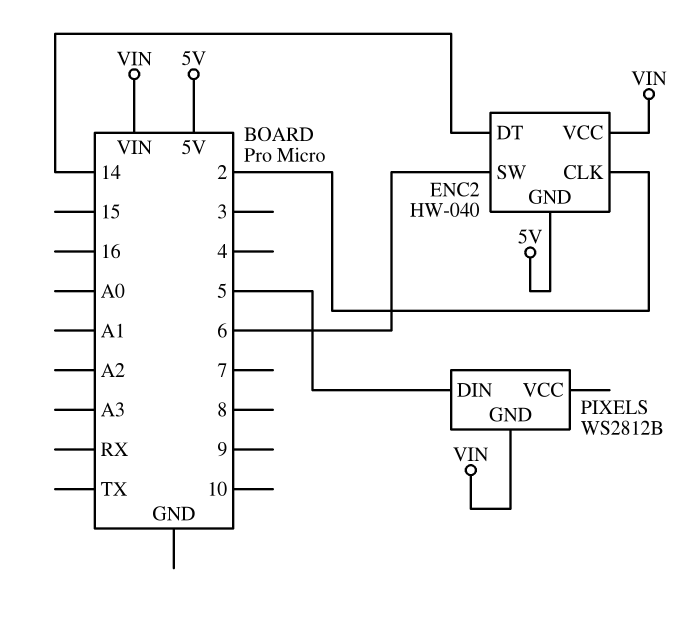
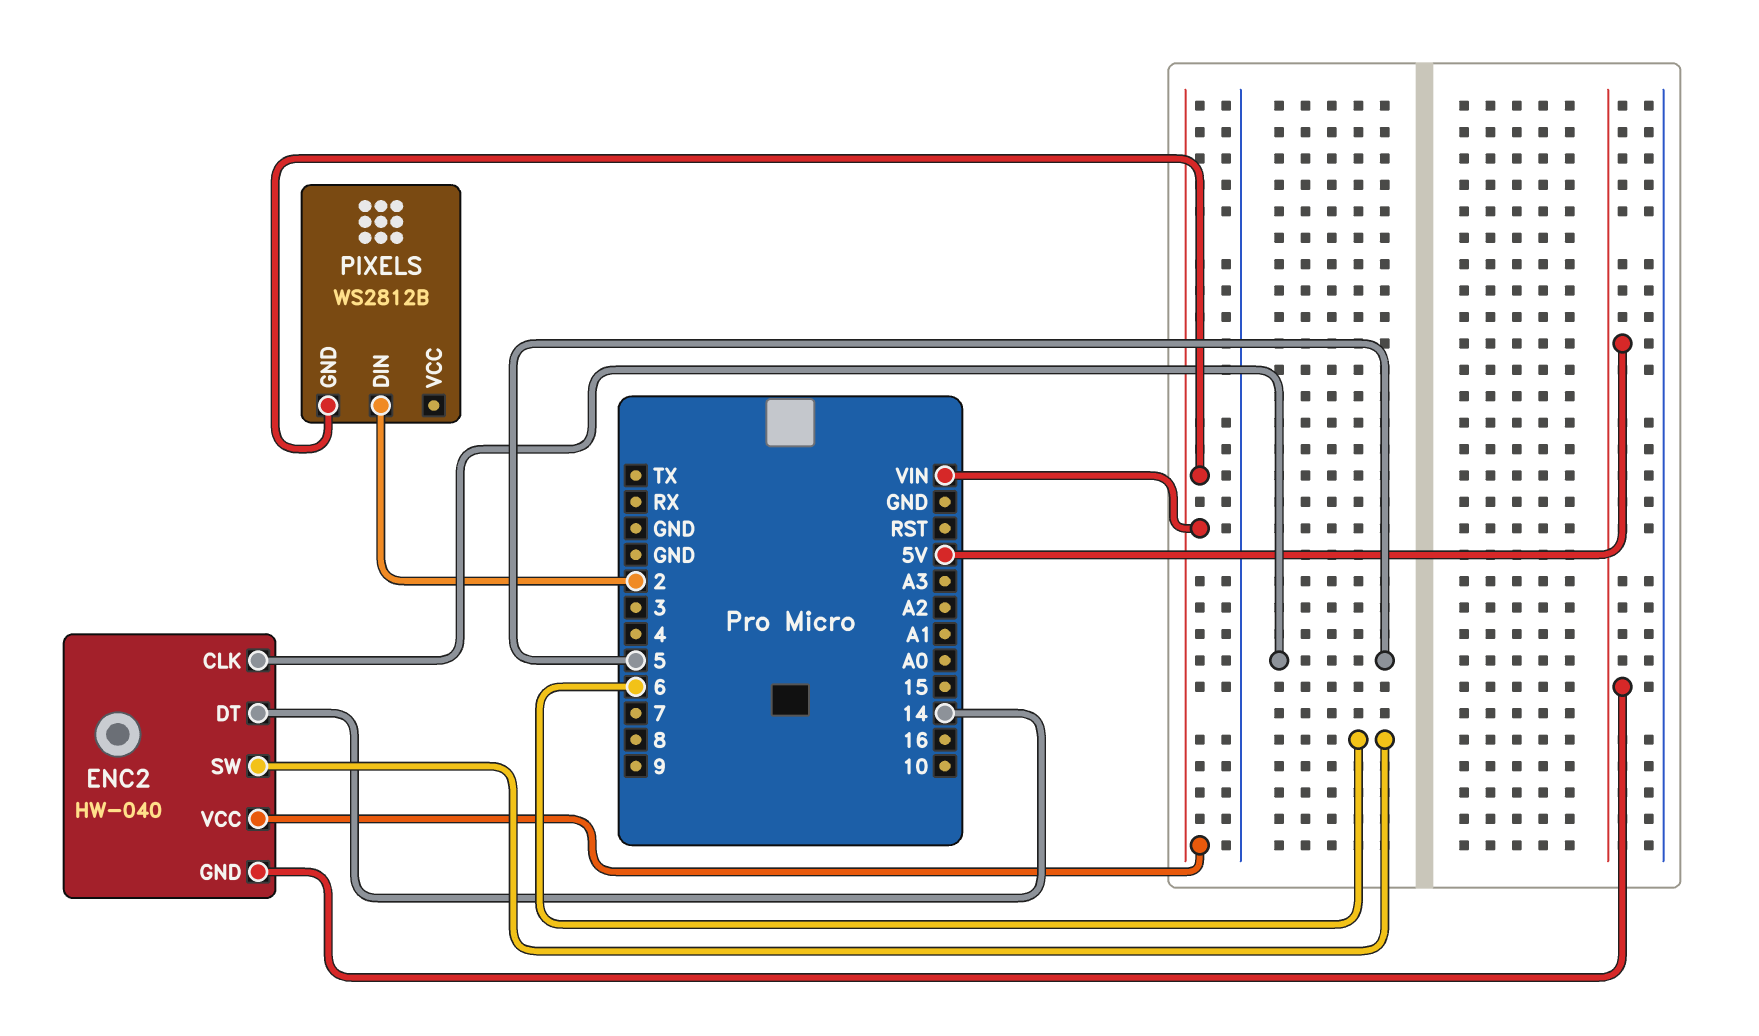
ENC2 pin CLK: 2 -> 5
PIXELS pin DIN: 5 -> 2

